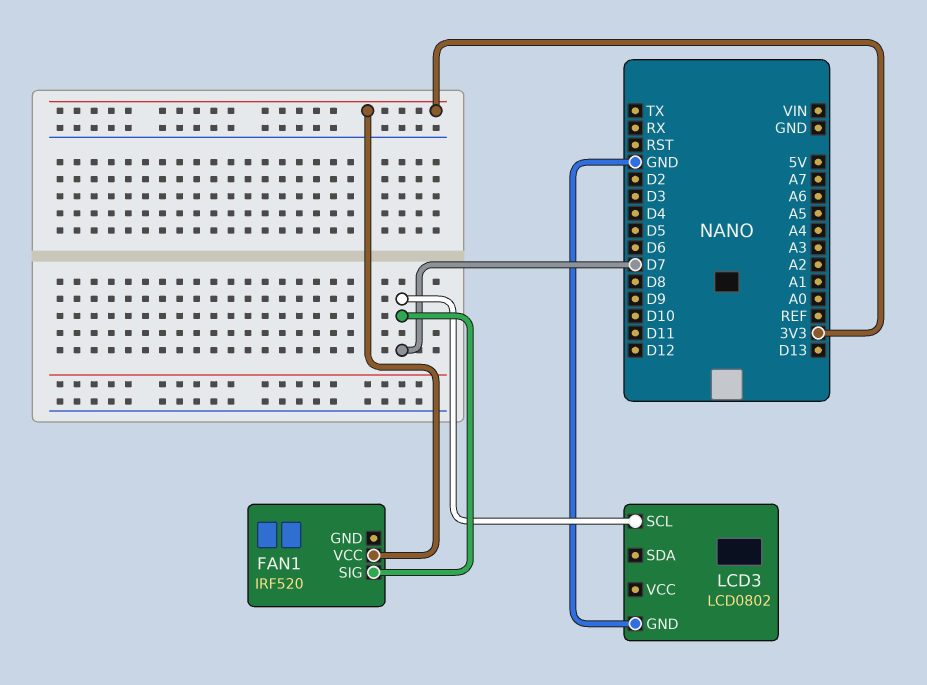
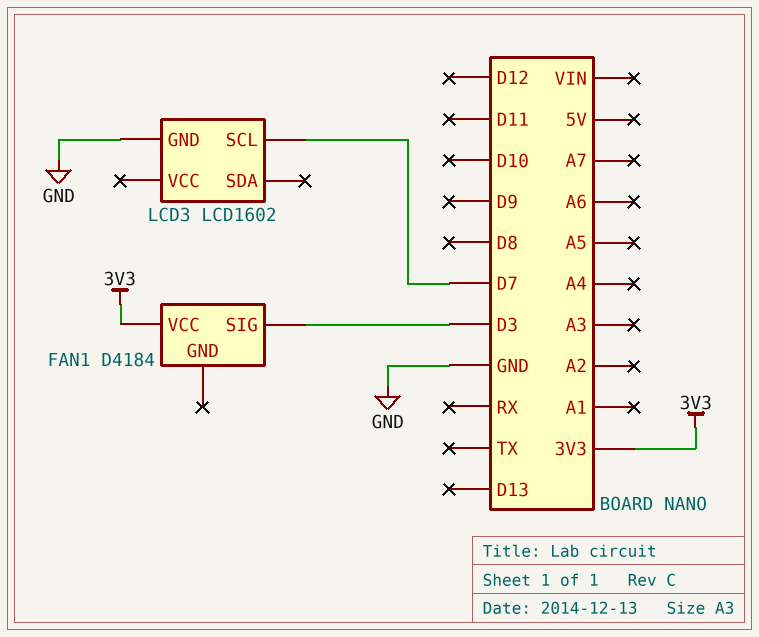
FAN1: IRF520 -> D4184
FAN1 pin SIG: D7 -> D3
LCD3: LCD0802 -> LCD1602

